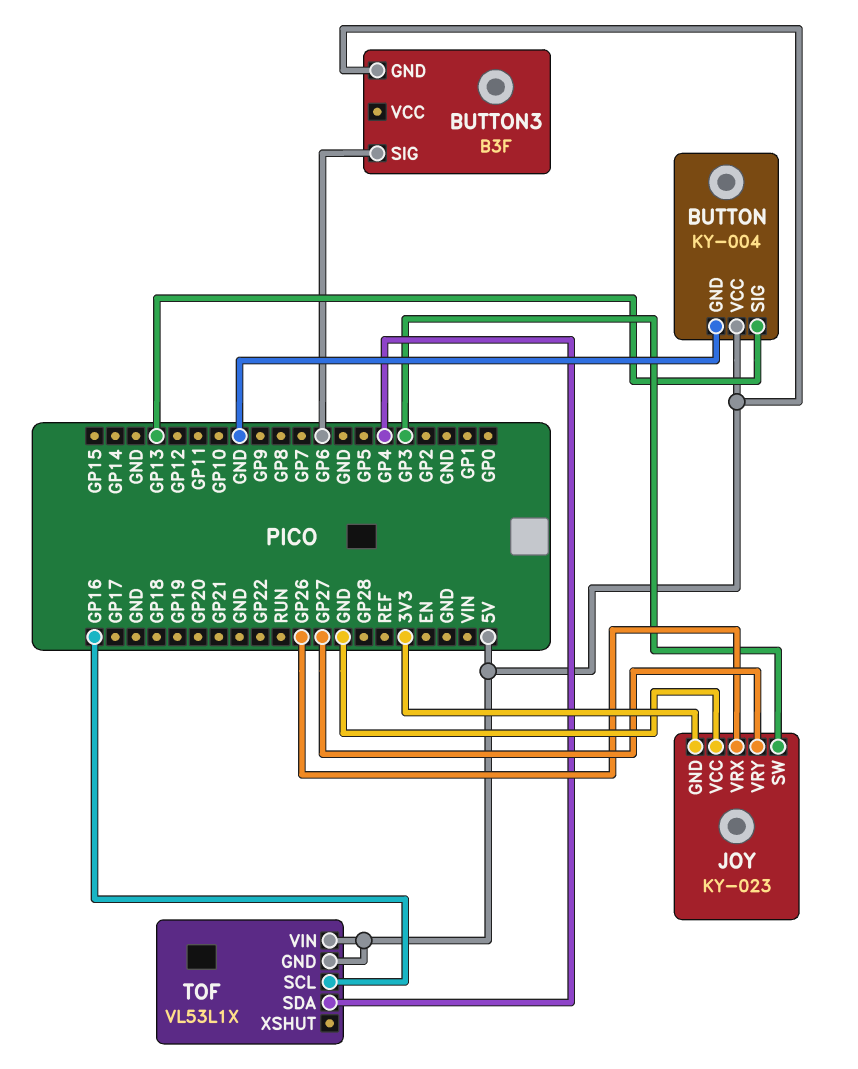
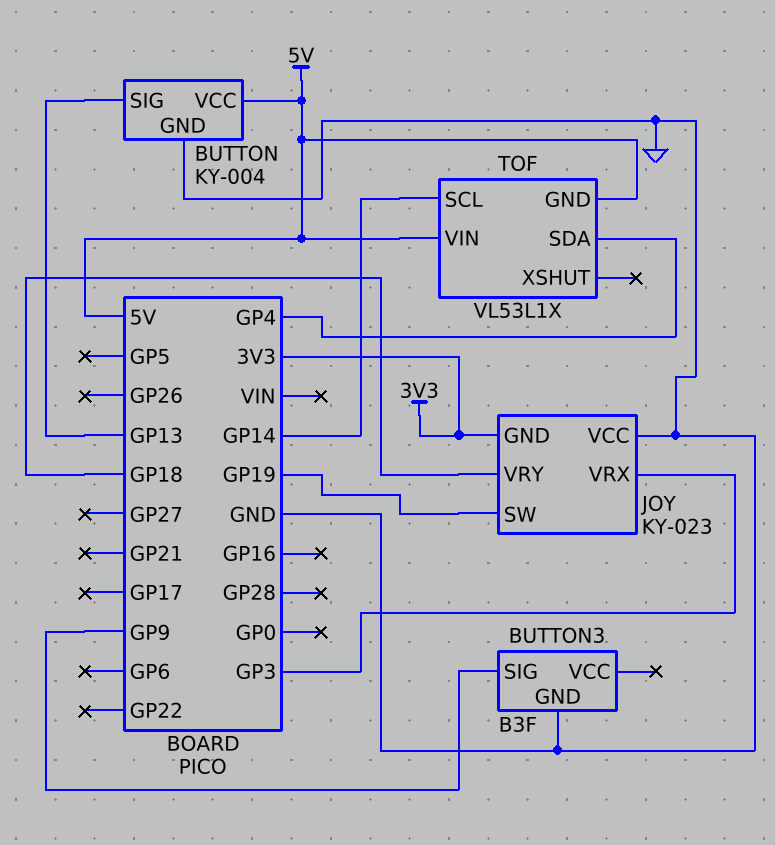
BUTTON3 pin GND: 5V -> GND
BUTTON3 pin SIG: GP6 -> GP9
JOY pin SW: GP3 -> GP19
JOY pin VRX: GP26 -> GP3
JOY pin VRY: GP27 -> GP18
TOF pin SCL: GP16 -> GP14

